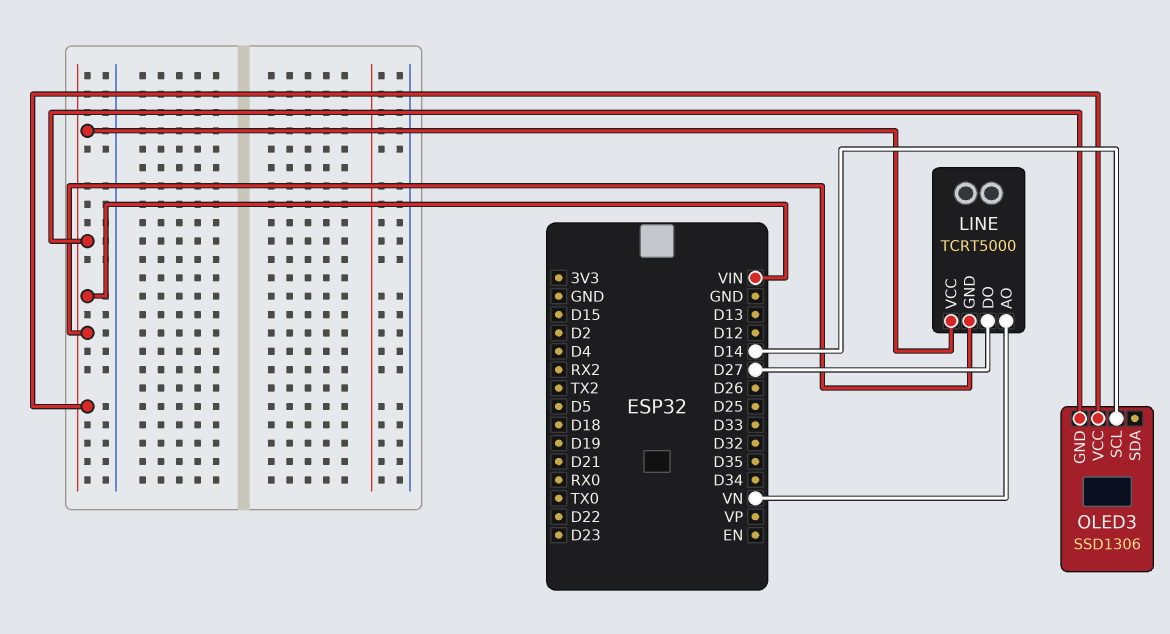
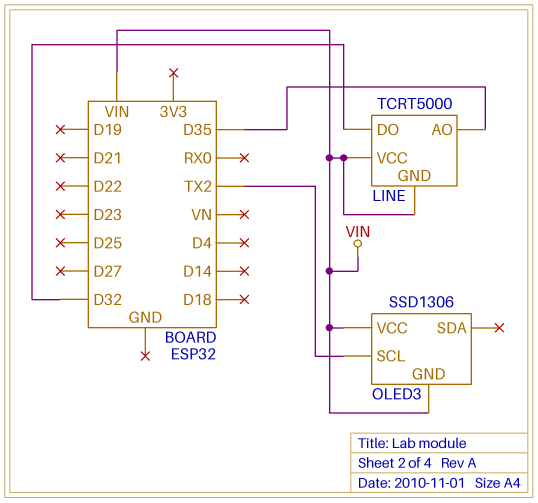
LINE pin AO: VN -> D35
LINE pin DO: D27 -> D32
OLED3 pin SCL: D14 -> TX2

